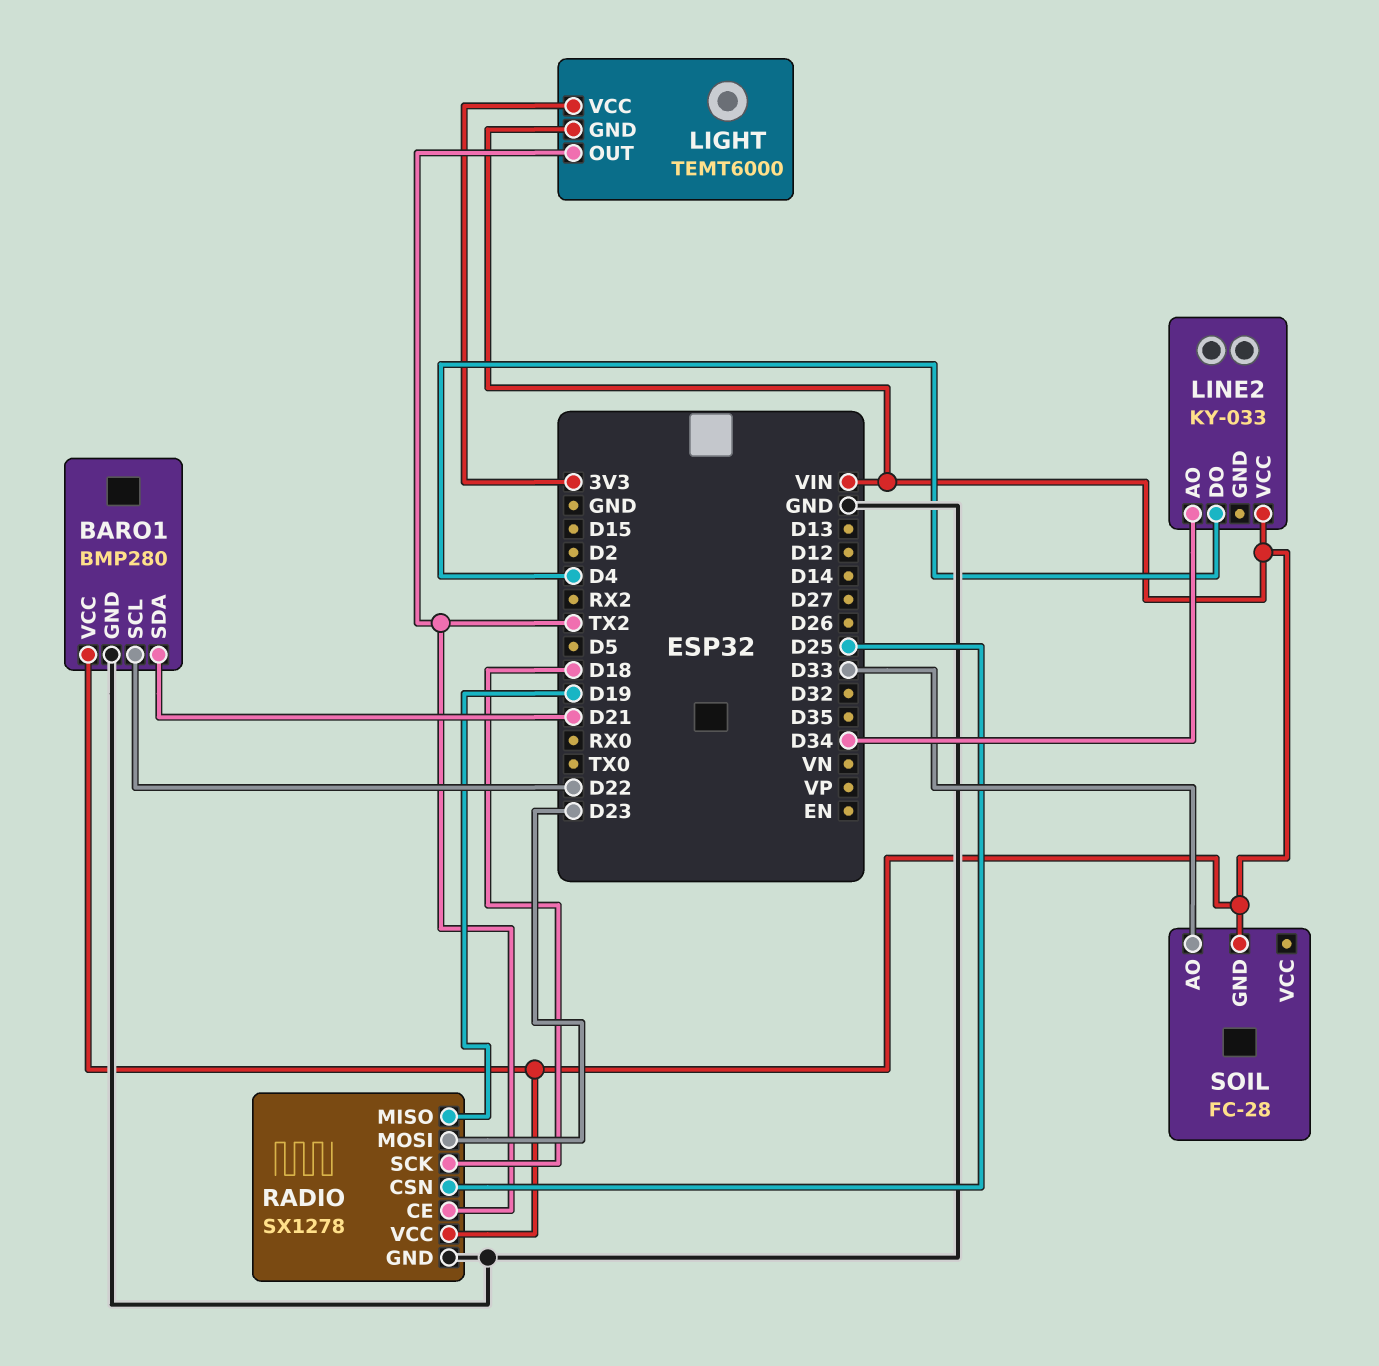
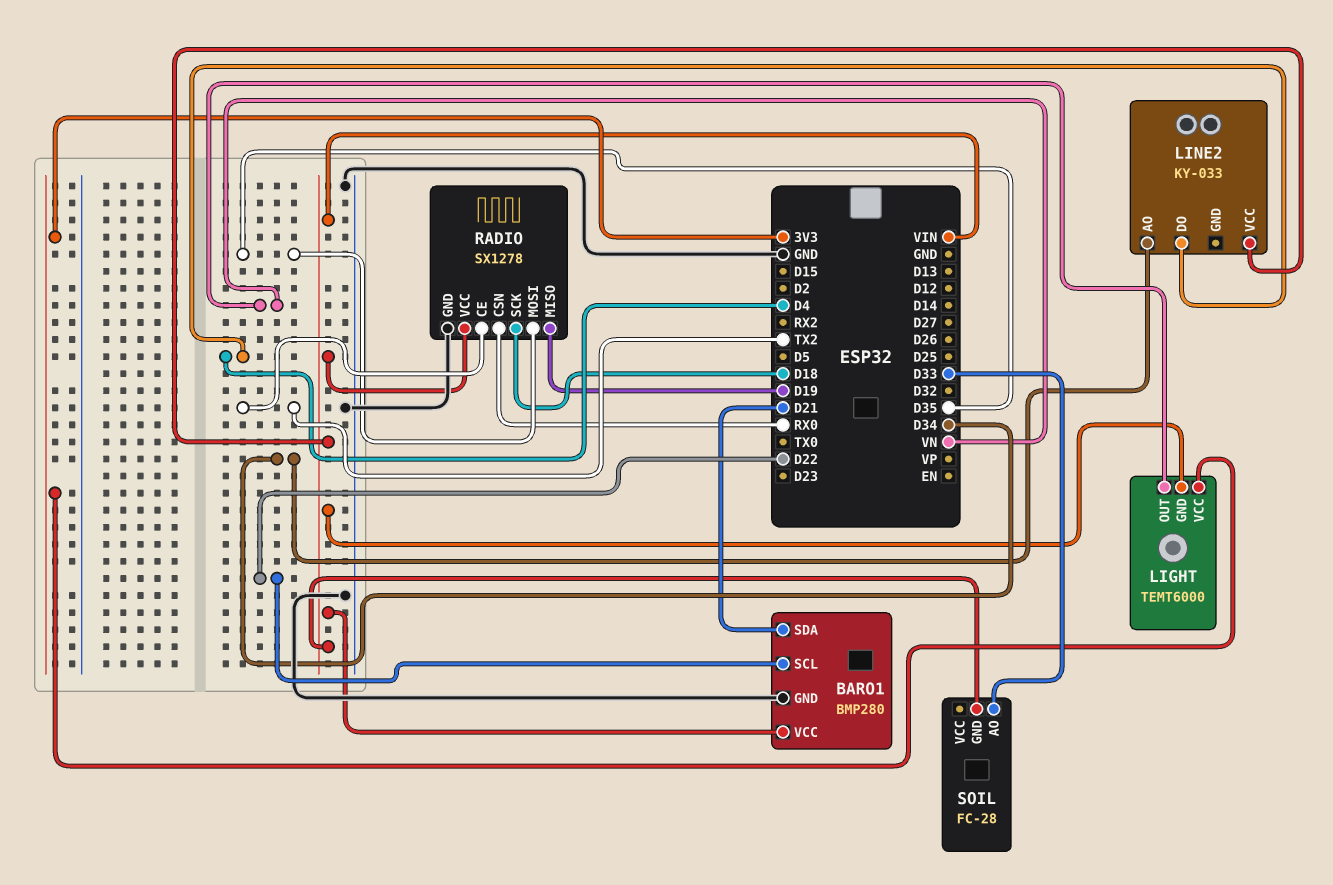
LIGHT pin OUT: TX2 -> VN
RADIO pin CSN: D25 -> RX0
RADIO pin MOSI: D23 -> D35

